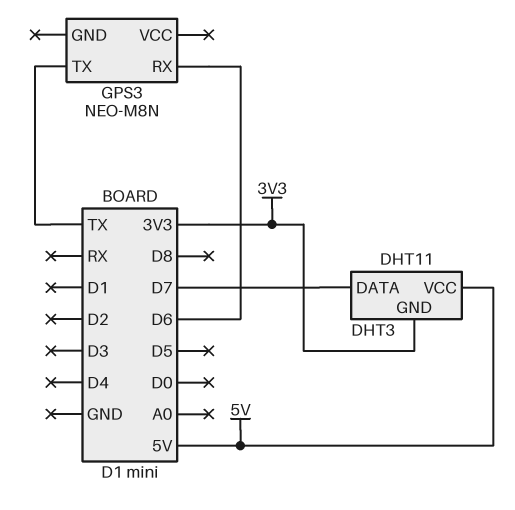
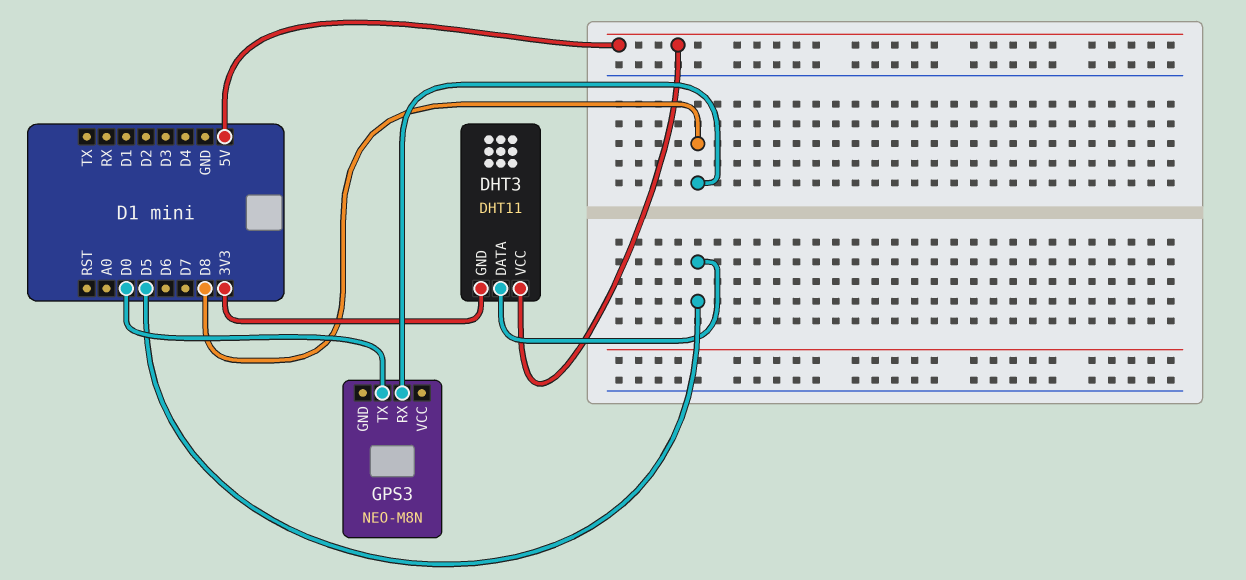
DHT3 pin DATA: D7 -> D5
GPS3 pin RX: D6 -> D8
GPS3 pin TX: TX -> D0

